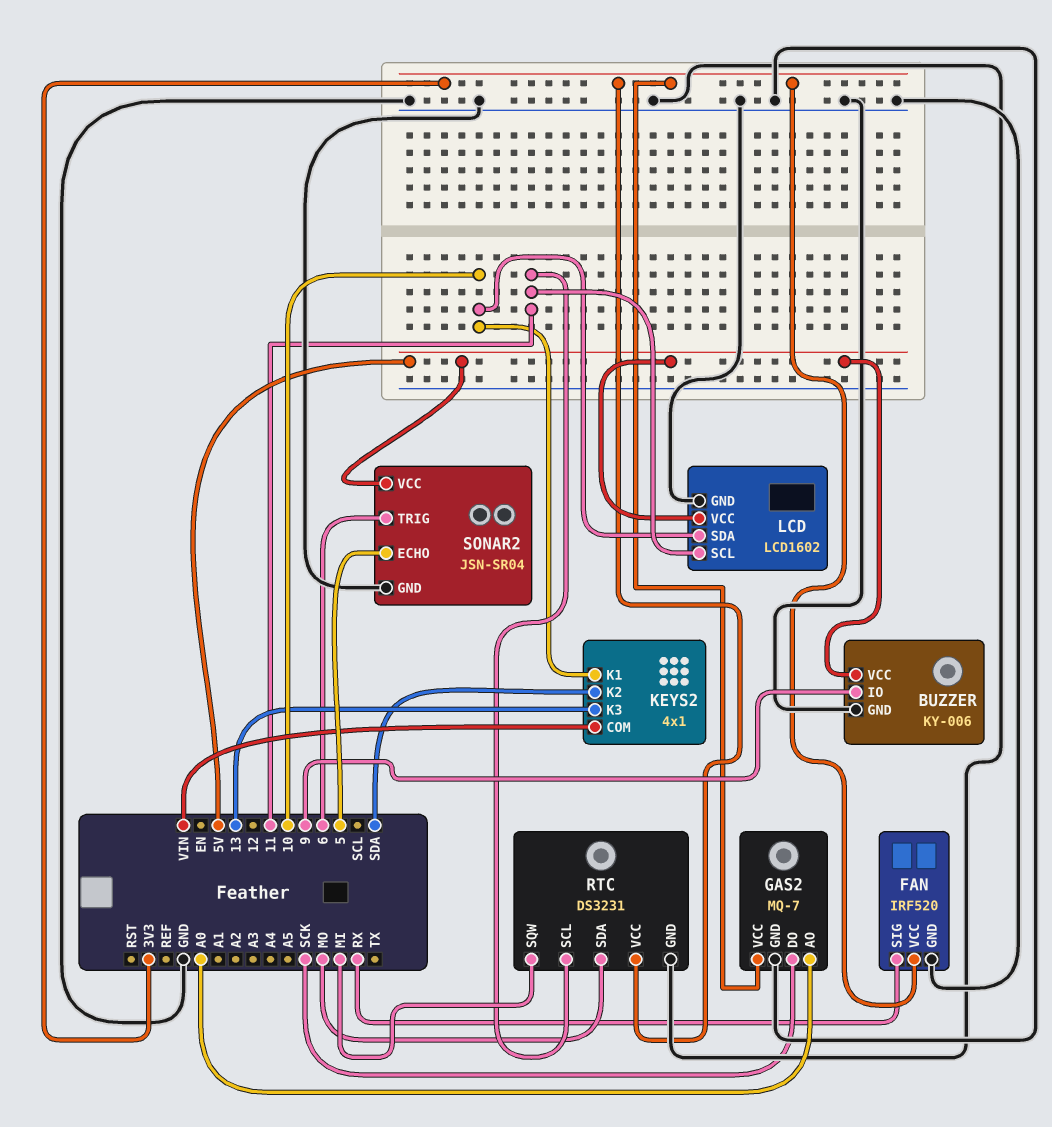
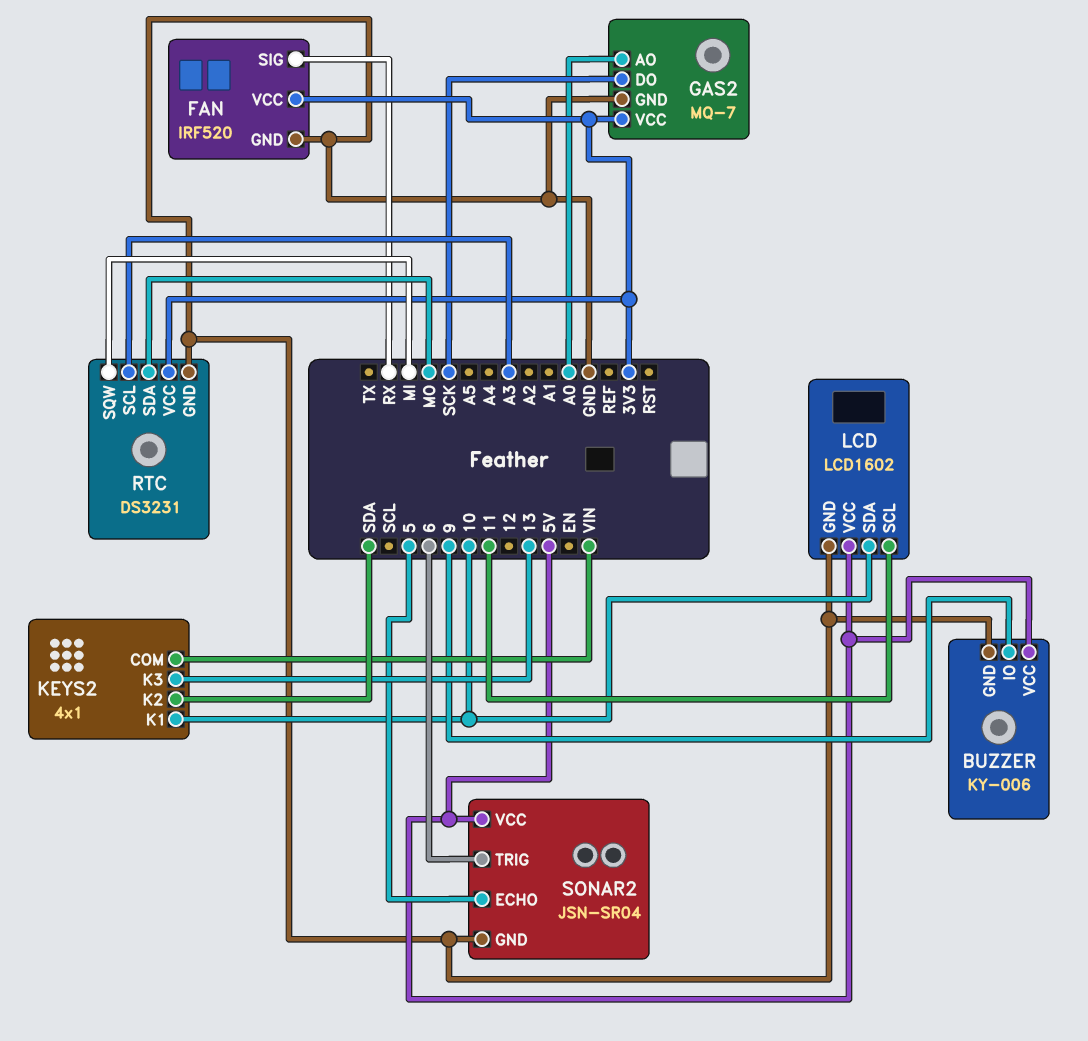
RTC pin SCL: 11 -> A3

